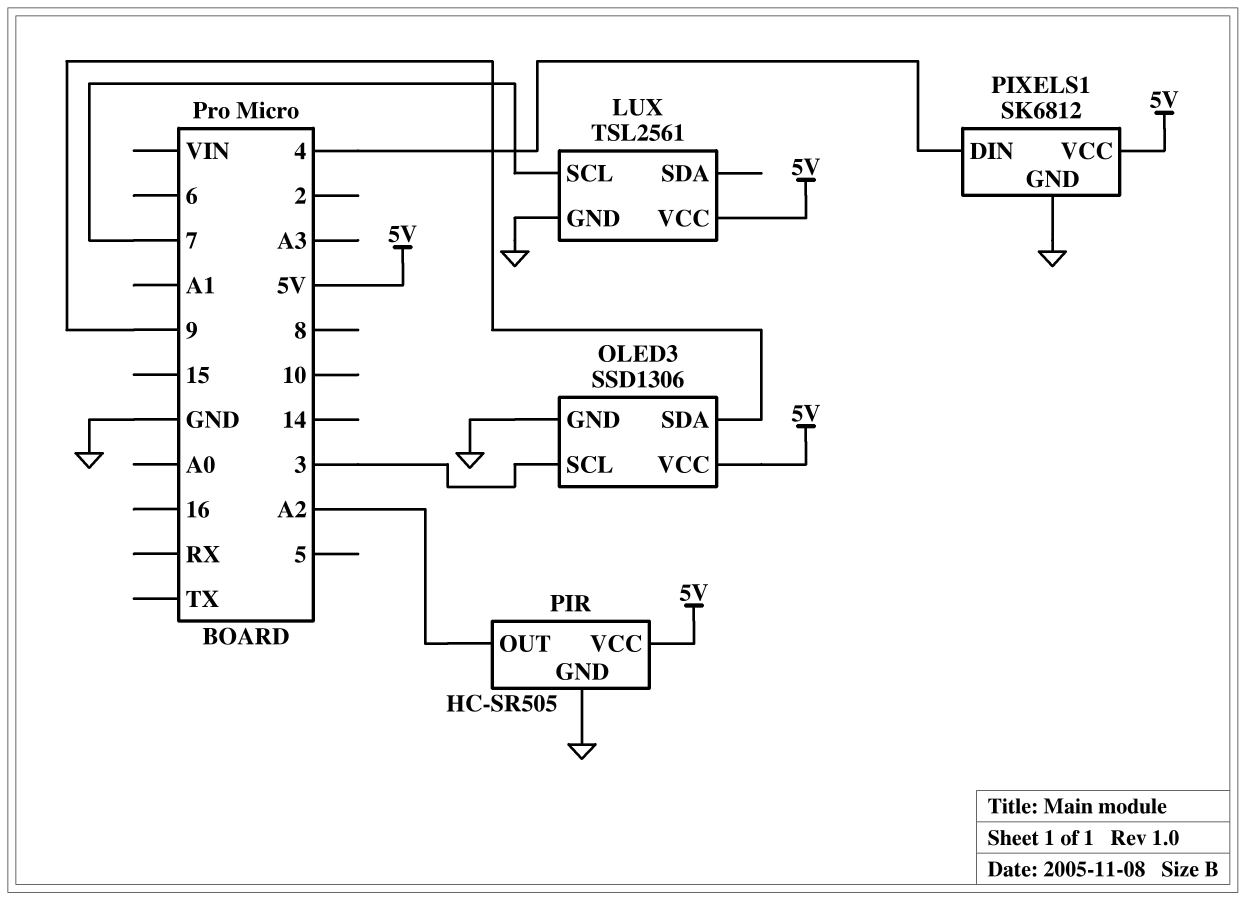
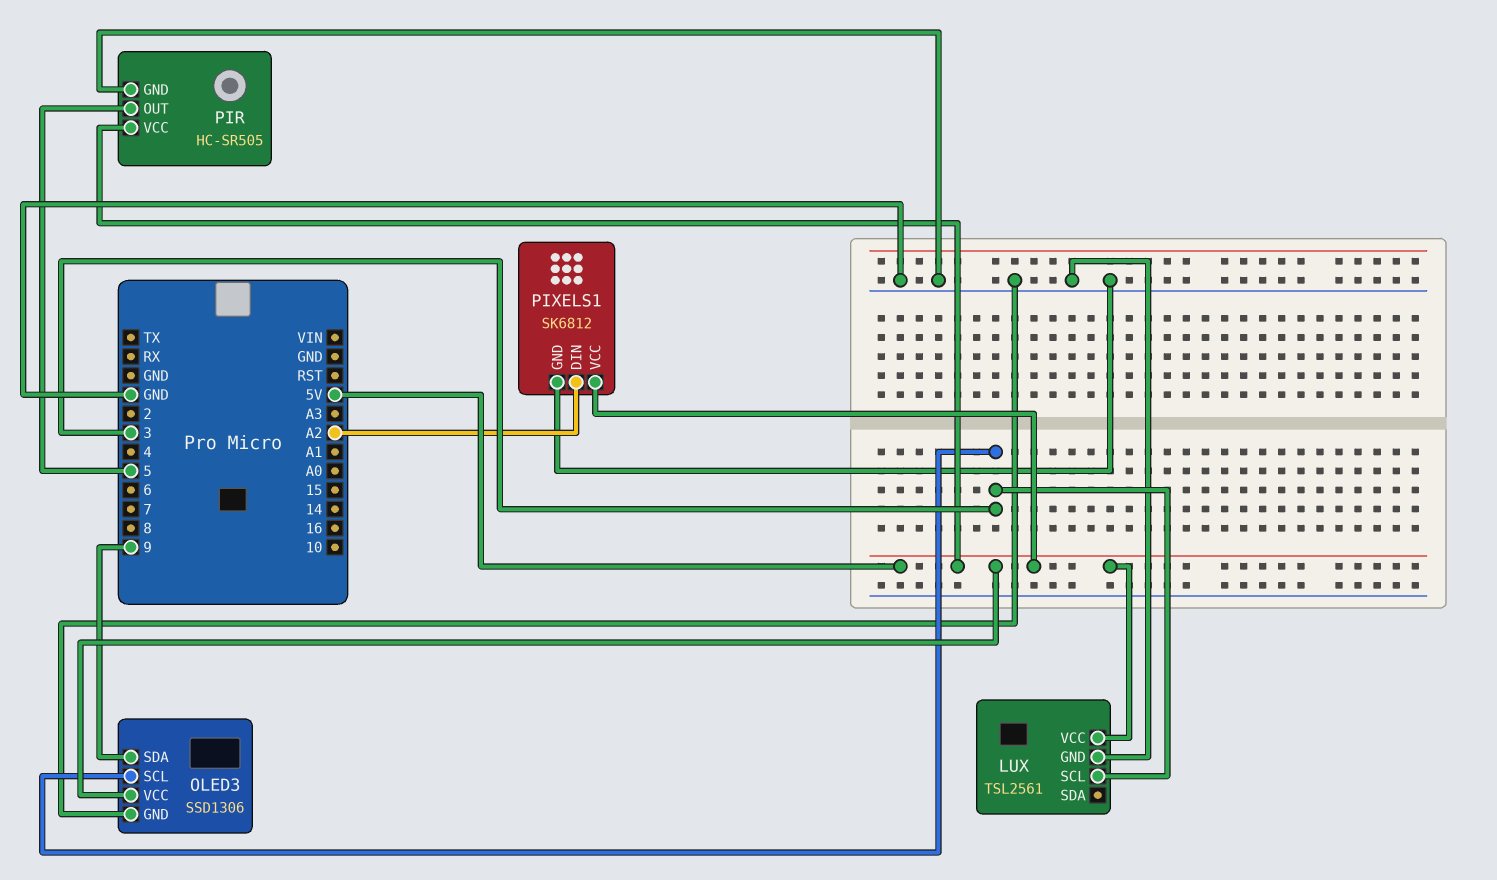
LUX pin SCL: 7 -> 3
PIR pin OUT: A2 -> 5
PIXELS1 pin DIN: 4 -> A2

